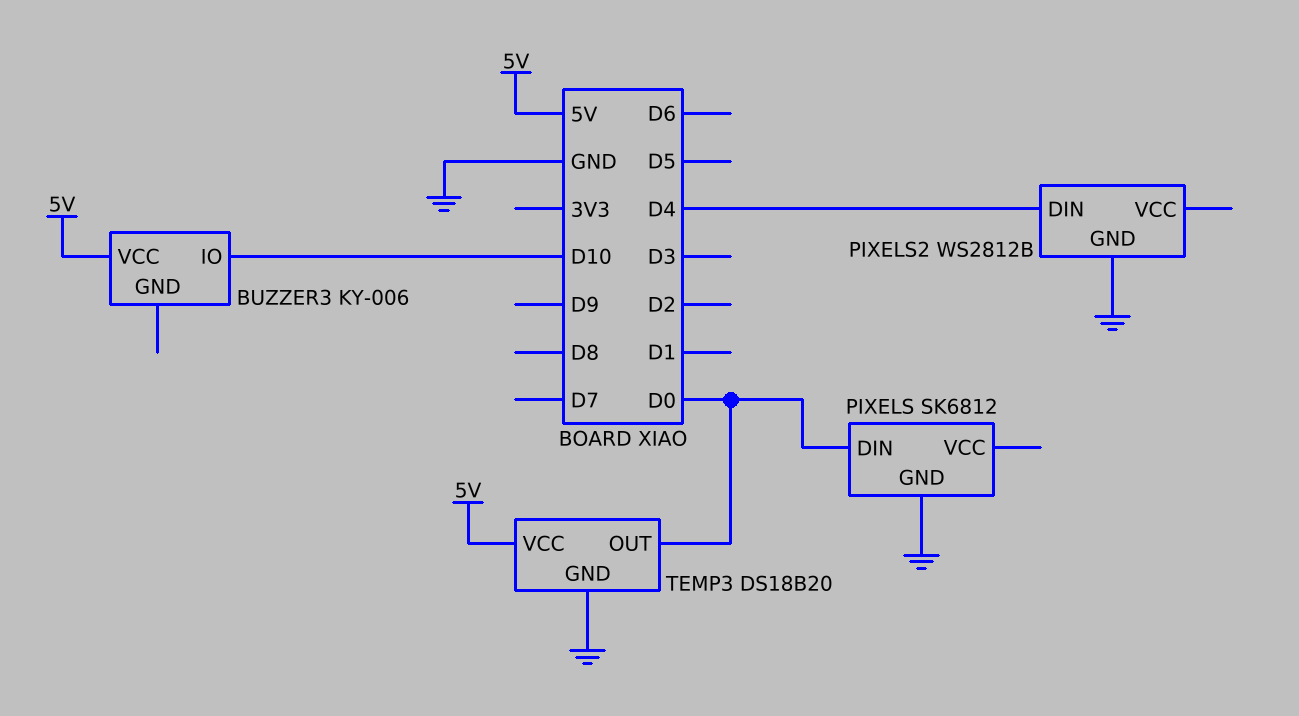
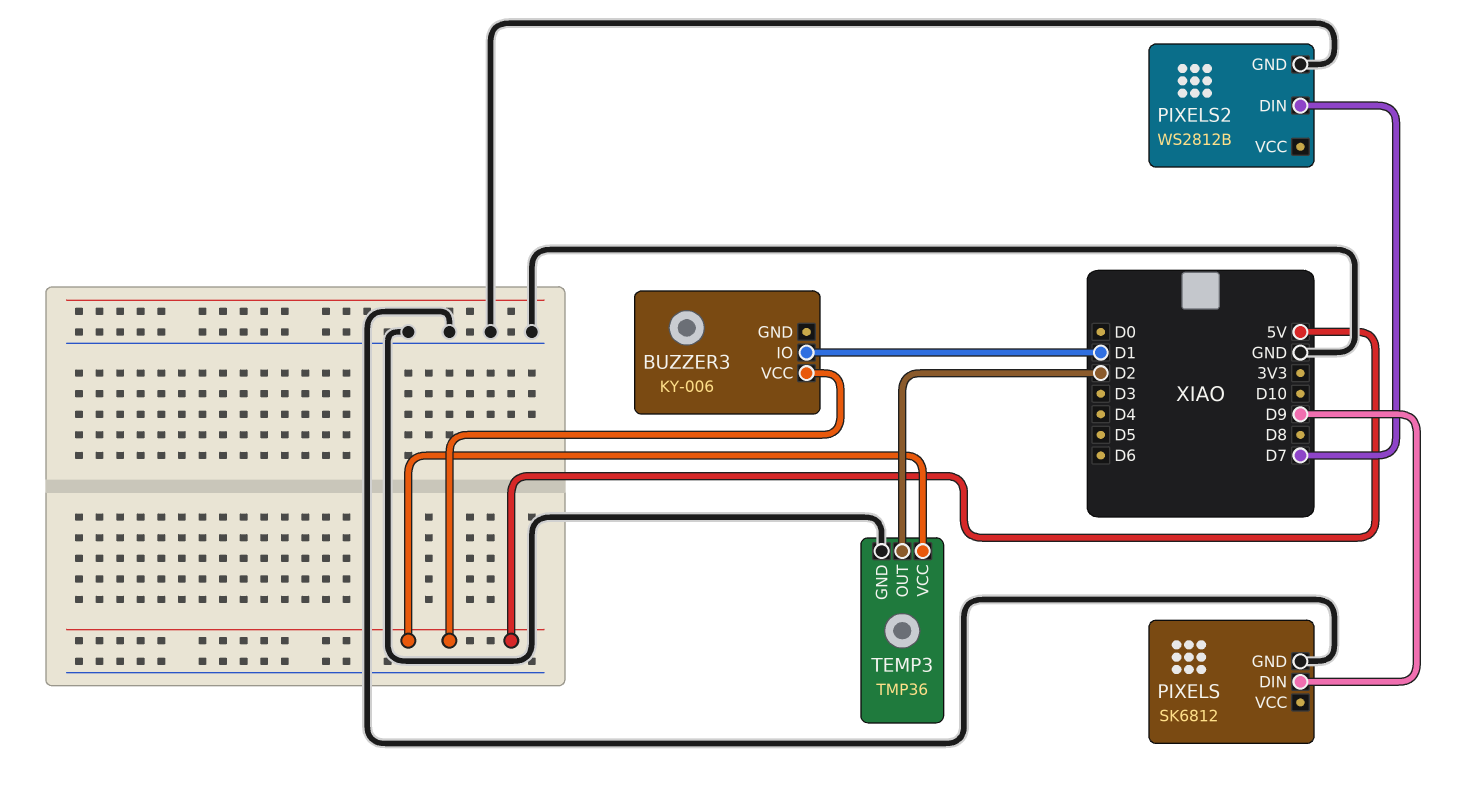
BUZZER3 pin IO: D10 -> D1
PIXELS pin DIN: D0 -> D9
PIXELS2 pin DIN: D4 -> D7
TEMP3: DS18B20 -> TMP36
TEMP3 pin OUT: D0 -> D2

